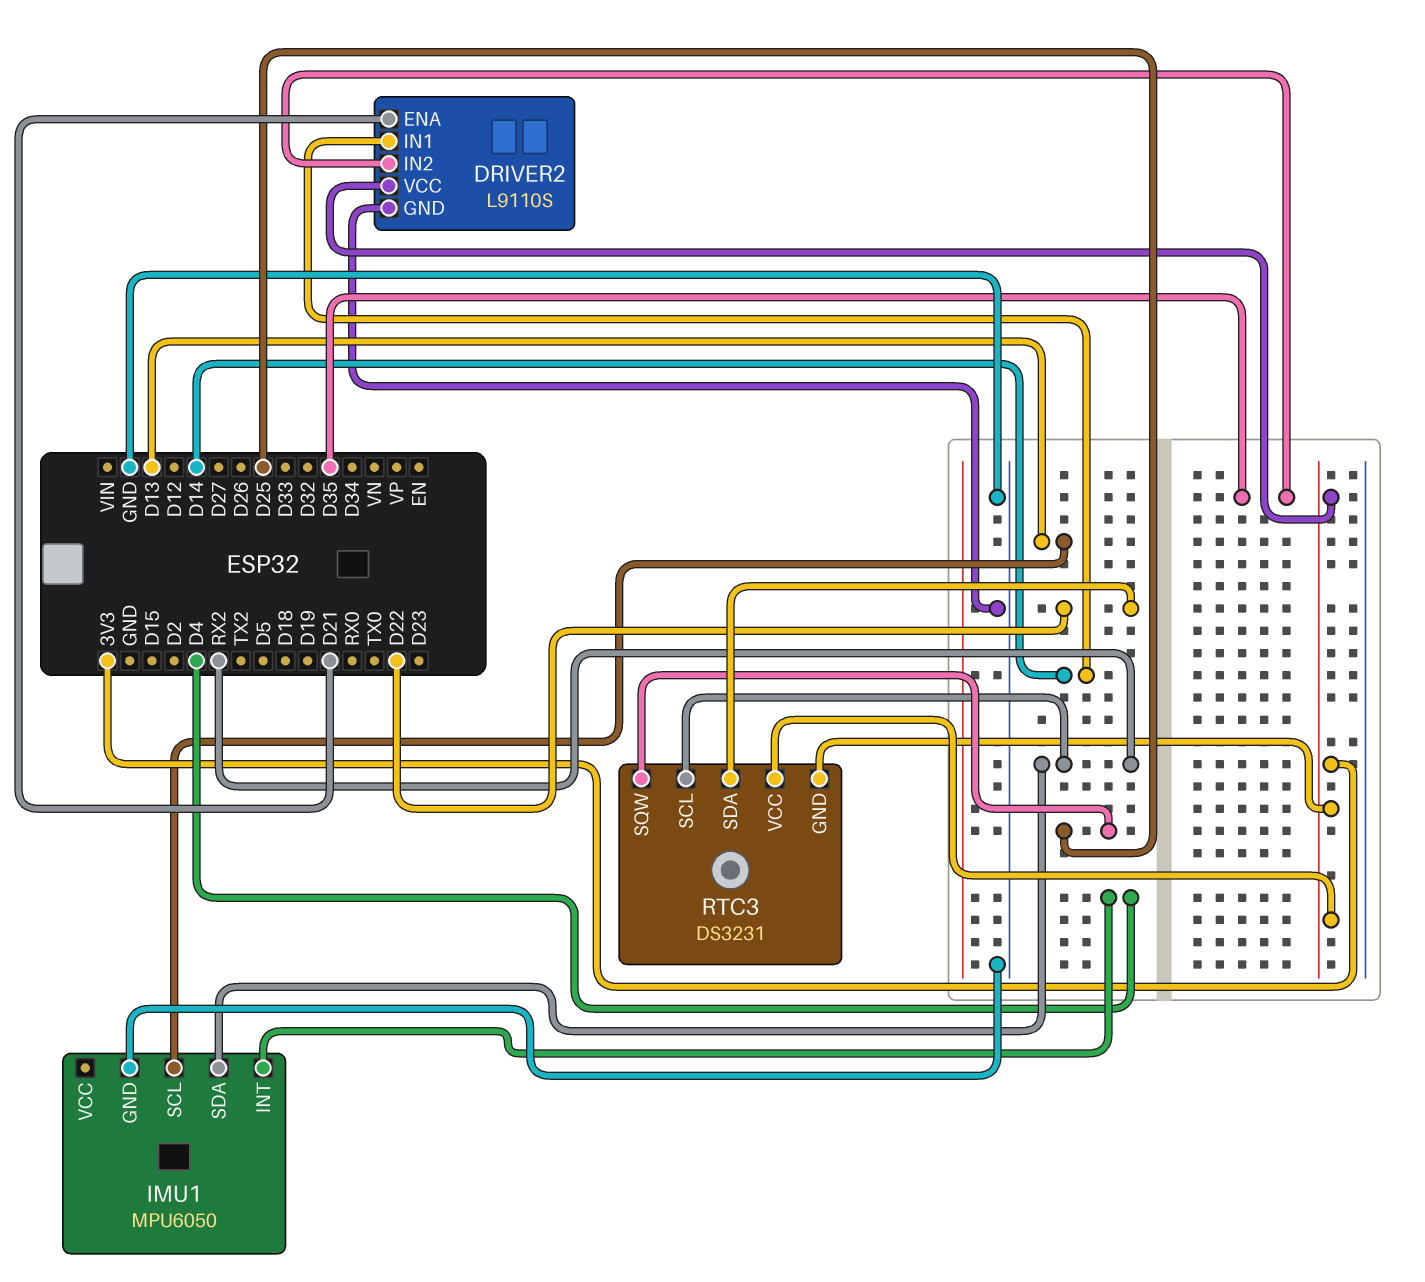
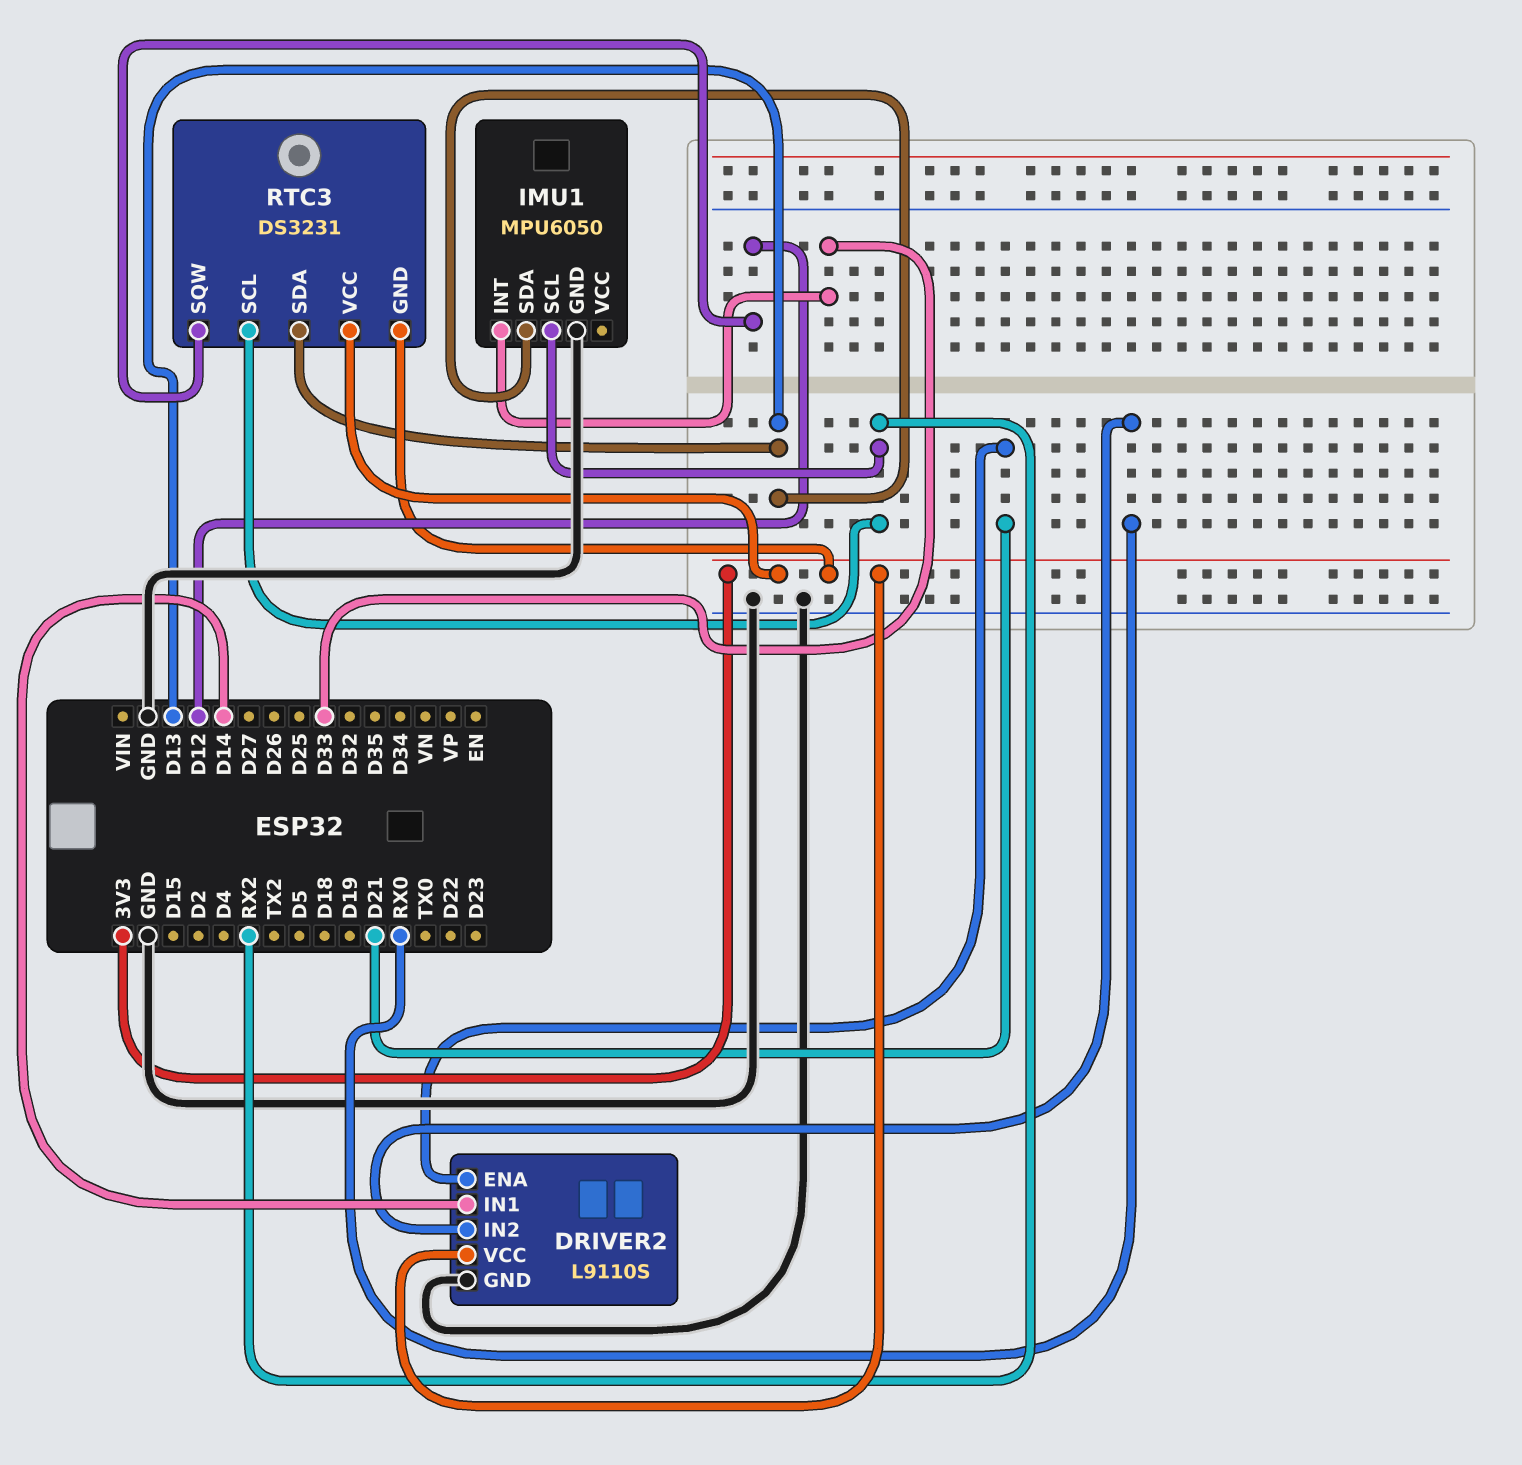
DRIVER2 pin IN2: D35 -> RX0
IMU1 pin INT: D4 -> D33
IMU1 pin SCL: D13 -> RX2
IMU1 pin SDA: RX2 -> D13
RTC3 pin SDA: D22 -> D13
RTC3 pin SQW: D25 -> D12

